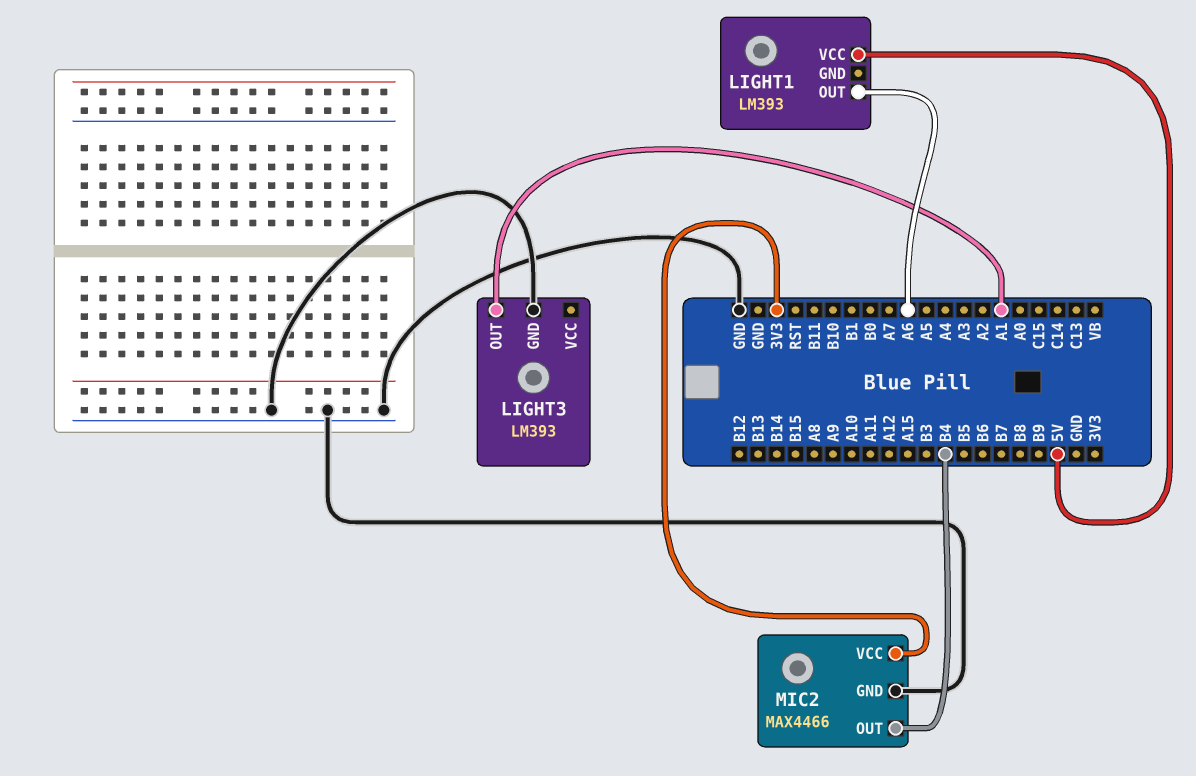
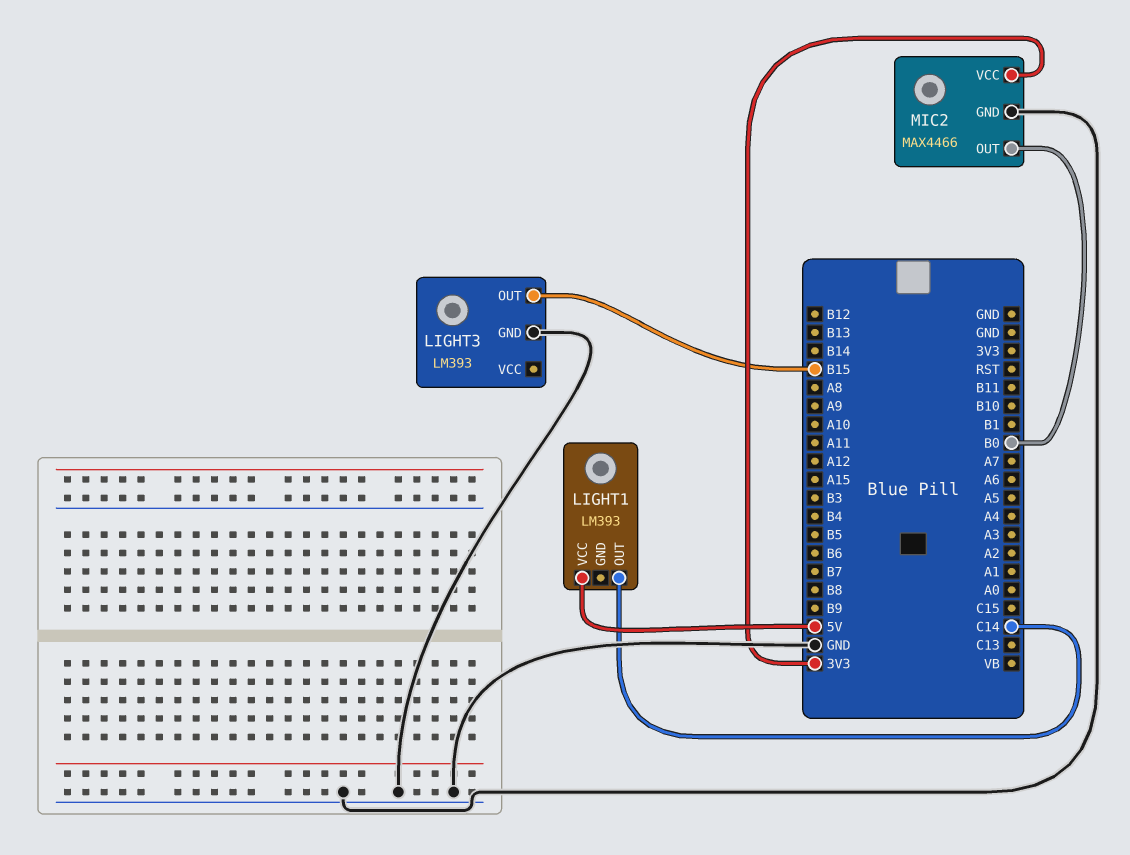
LIGHT1 pin OUT: A6 -> C14
LIGHT3 pin OUT: A1 -> B15
MIC2 pin OUT: B4 -> B0

